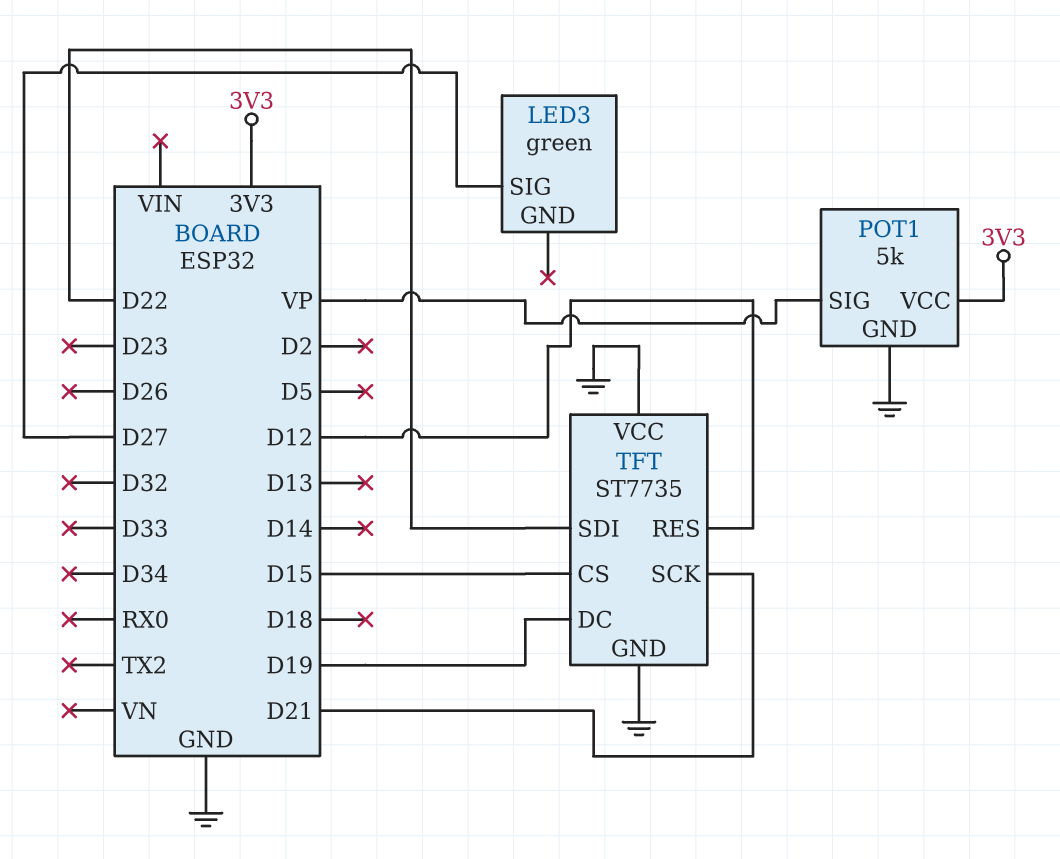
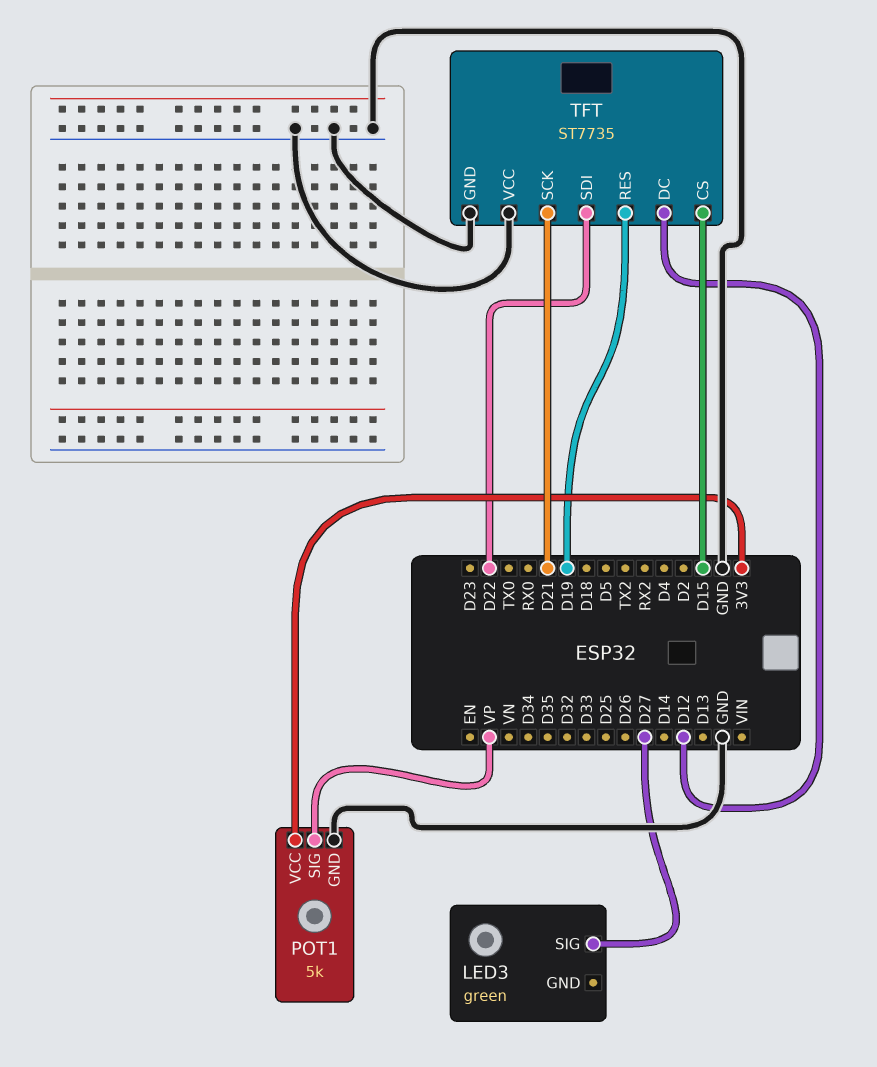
TFT pin DC: D19 -> D12
TFT pin RES: D12 -> D19

